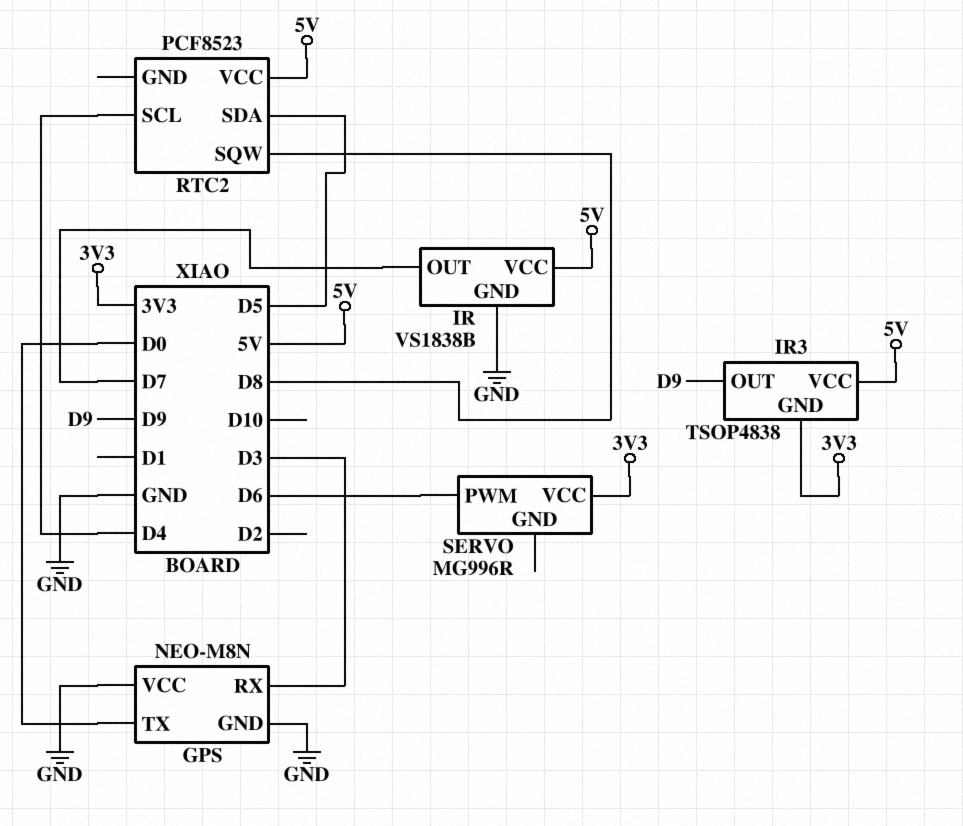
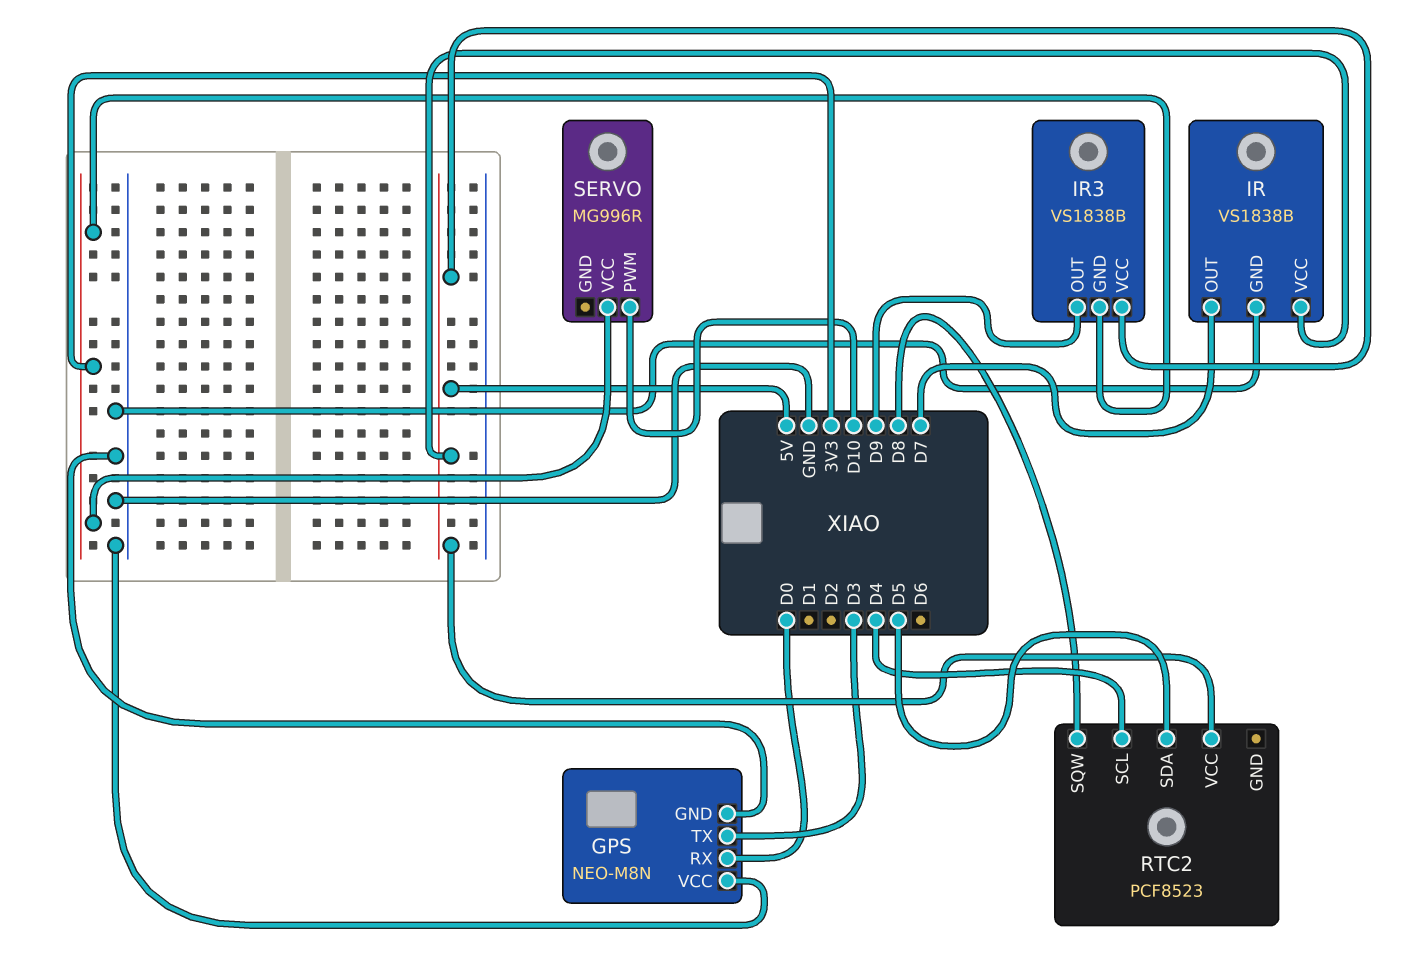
GPS pin RX: D3 -> D0
GPS pin TX: D0 -> D3
IR3: TSOP4838 -> VS1838B
SERVO pin PWM: D6 -> D10

